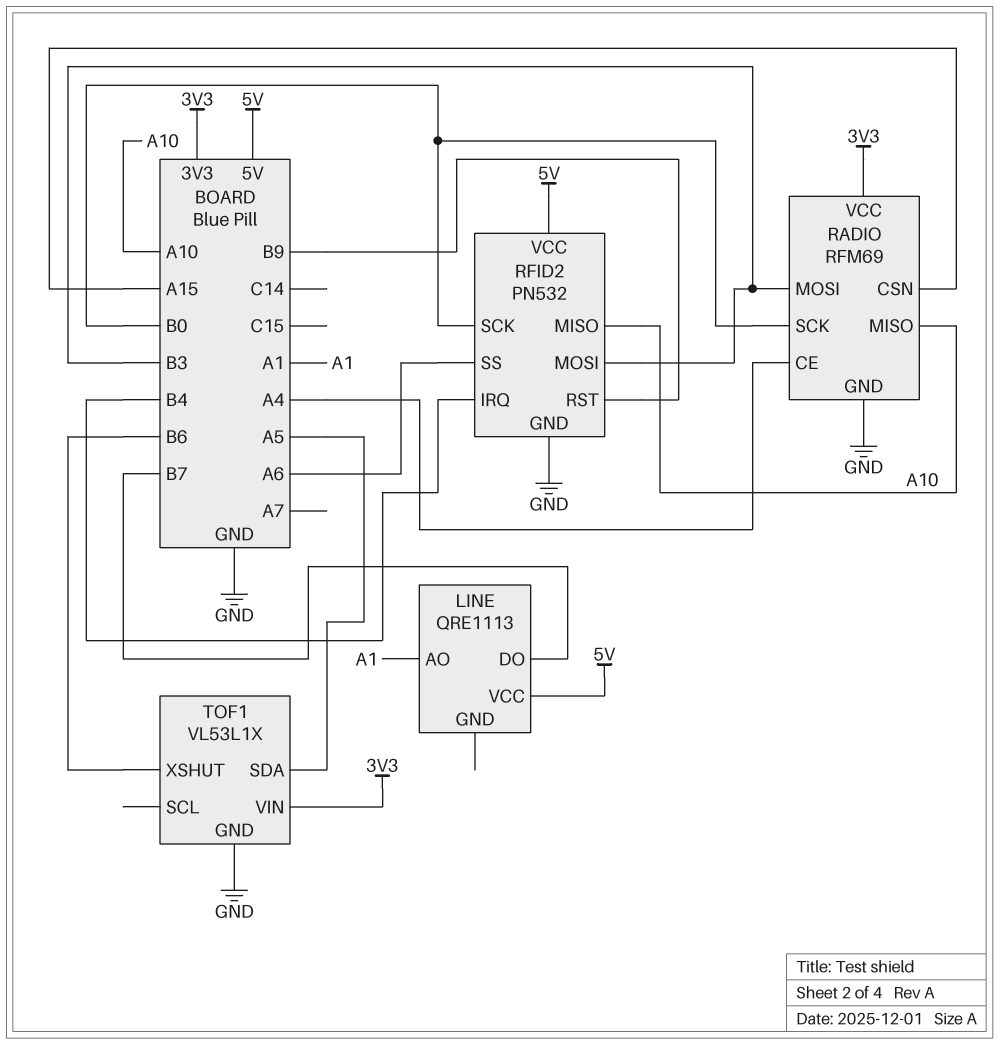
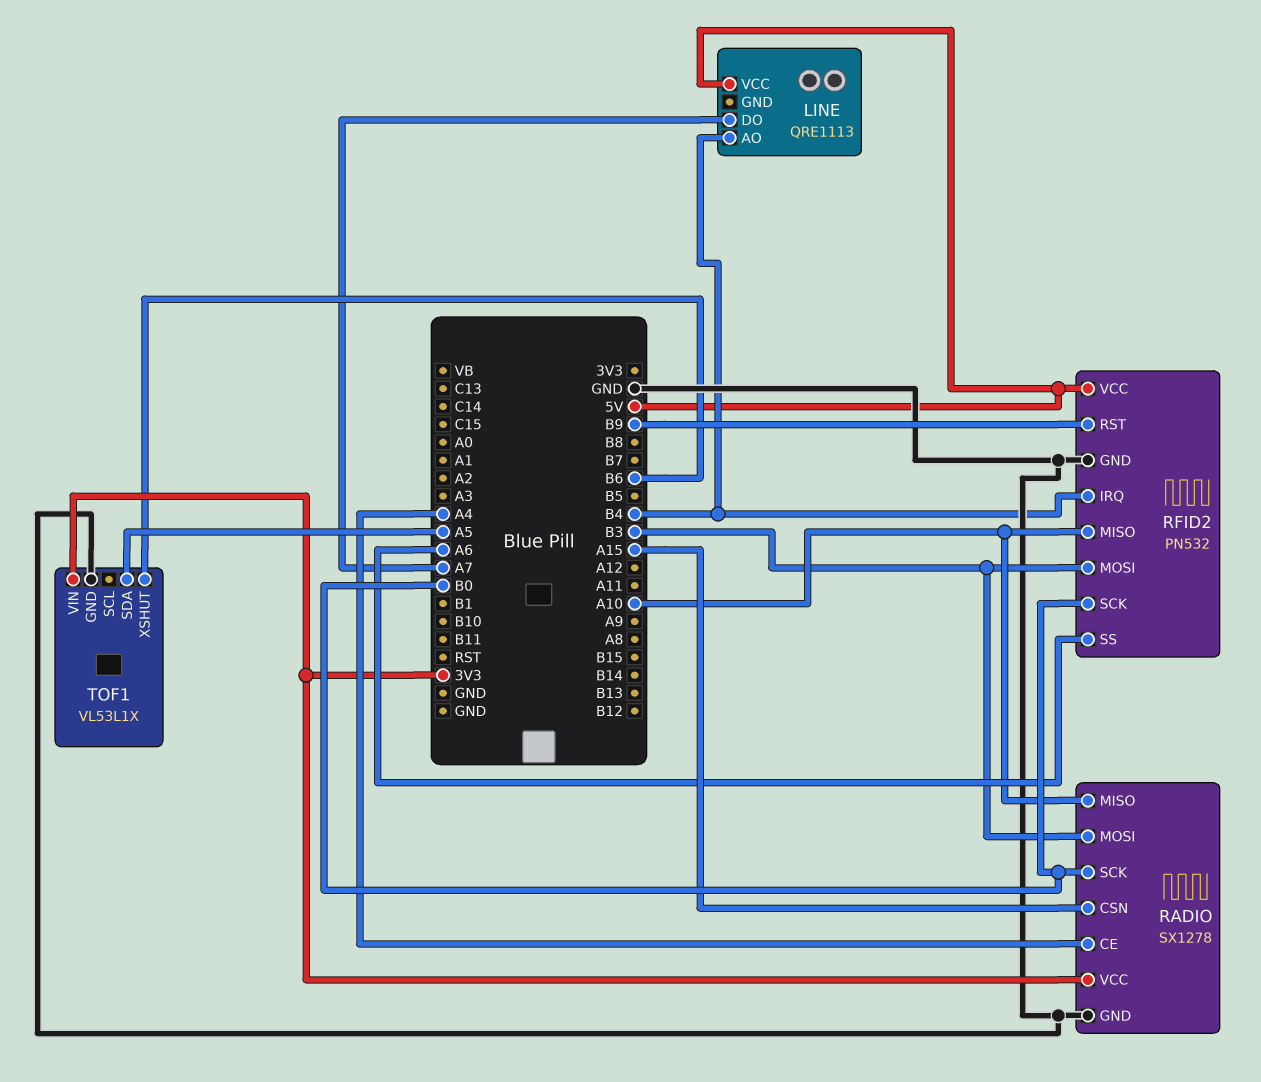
LINE pin AO: A1 -> B4
LINE pin DO: B7 -> A7
RADIO: RFM69 -> SX1278

